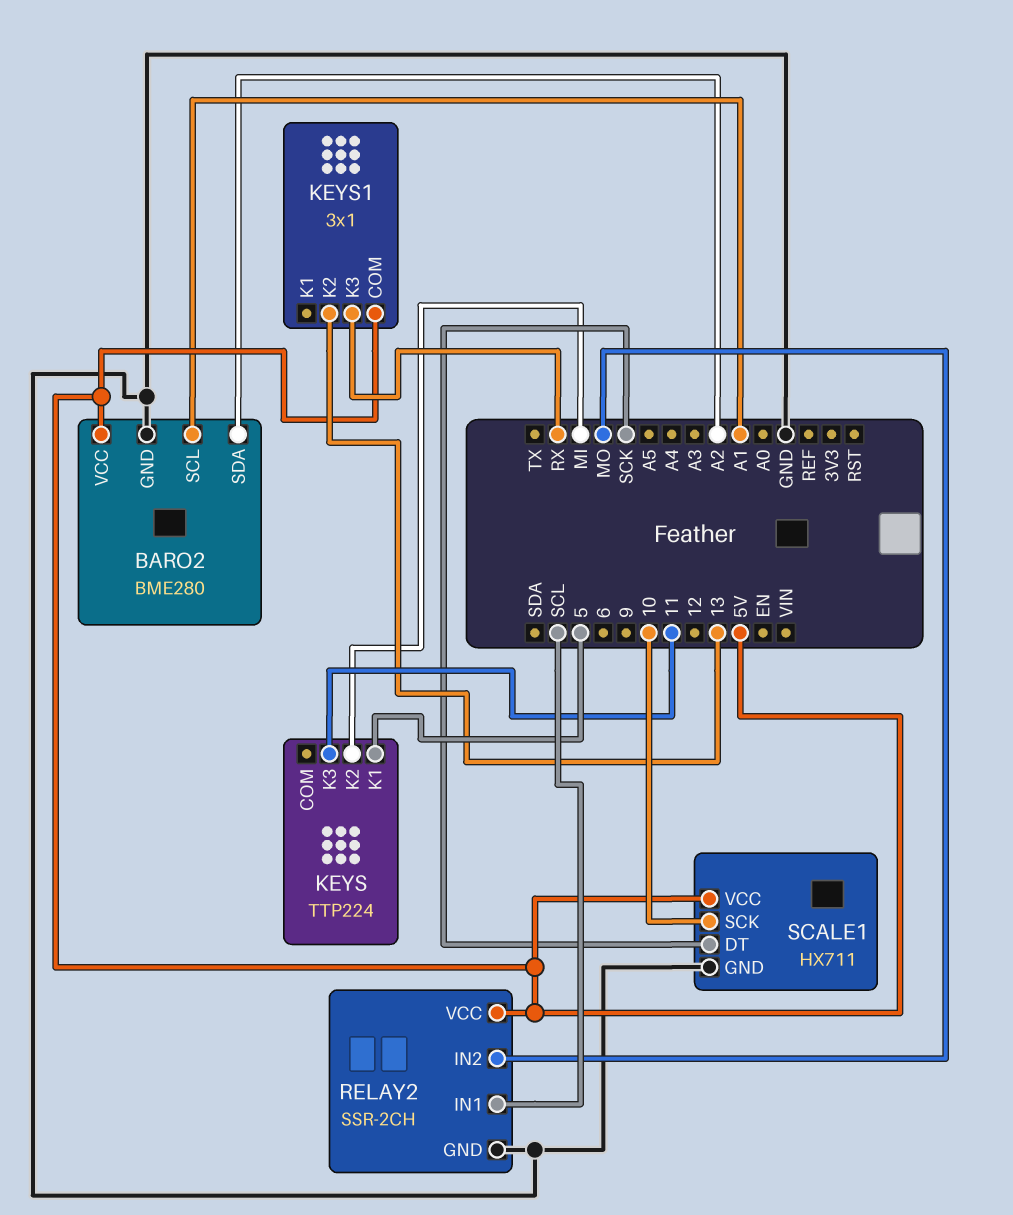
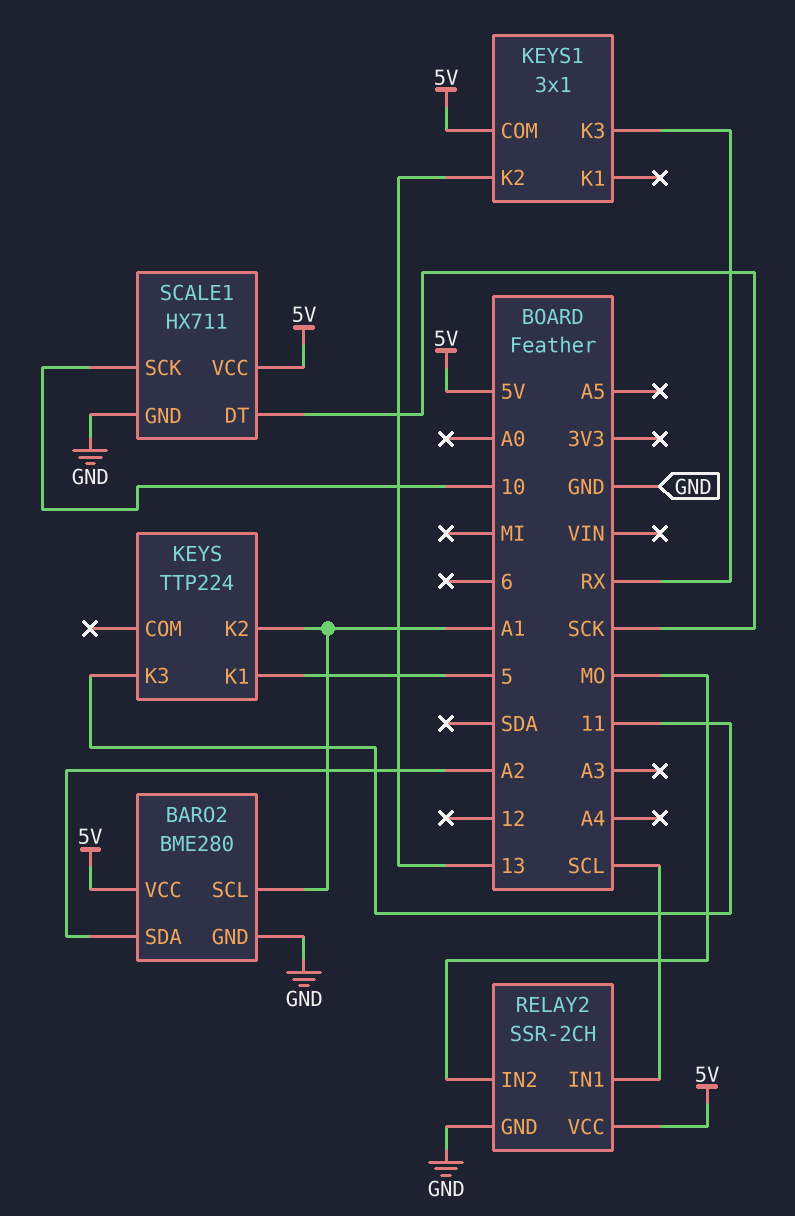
KEYS pin K2: MI -> A1

